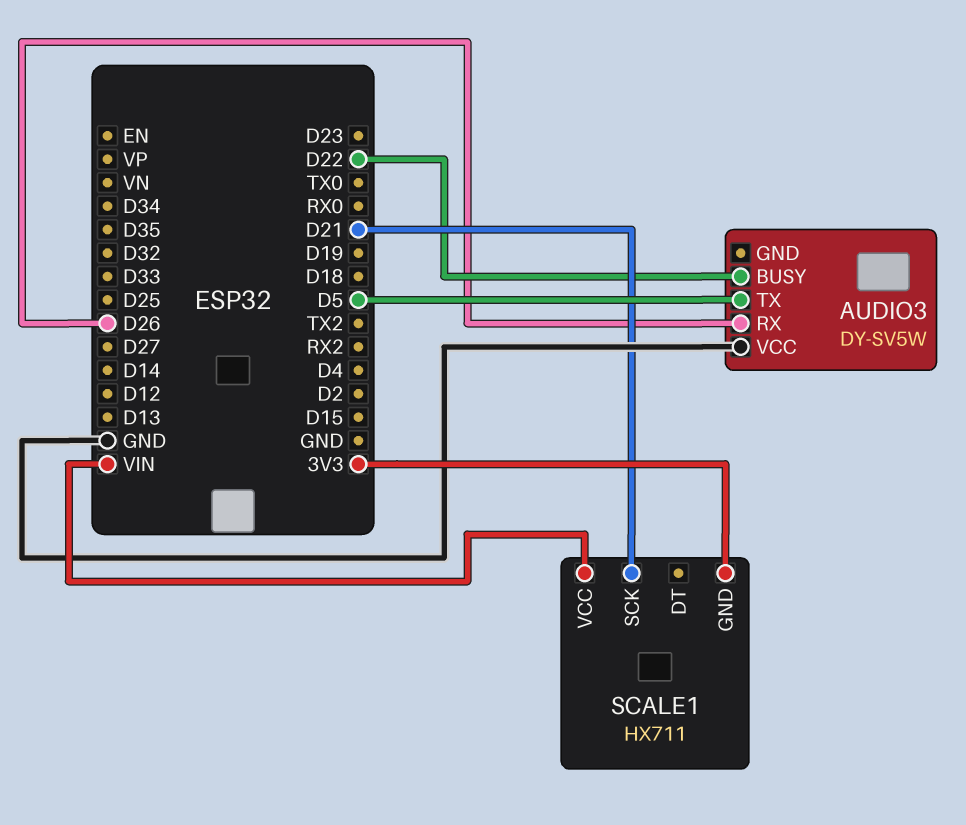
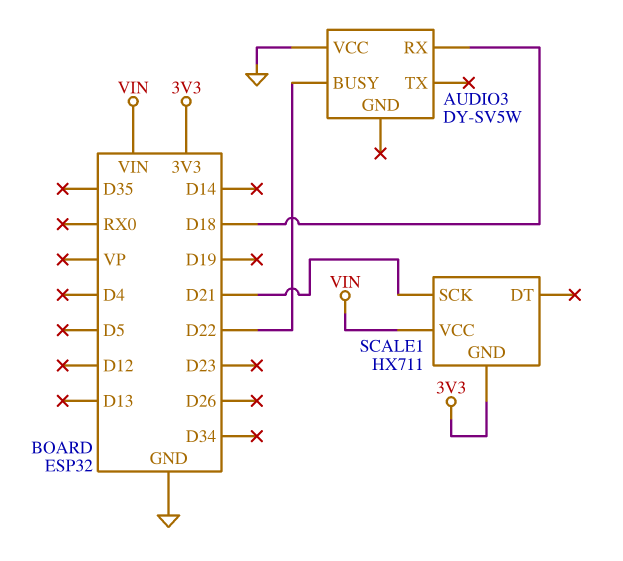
AUDIO3 pin RX: D26 -> D18
AUDIO3 pin TX: D5 -> none

